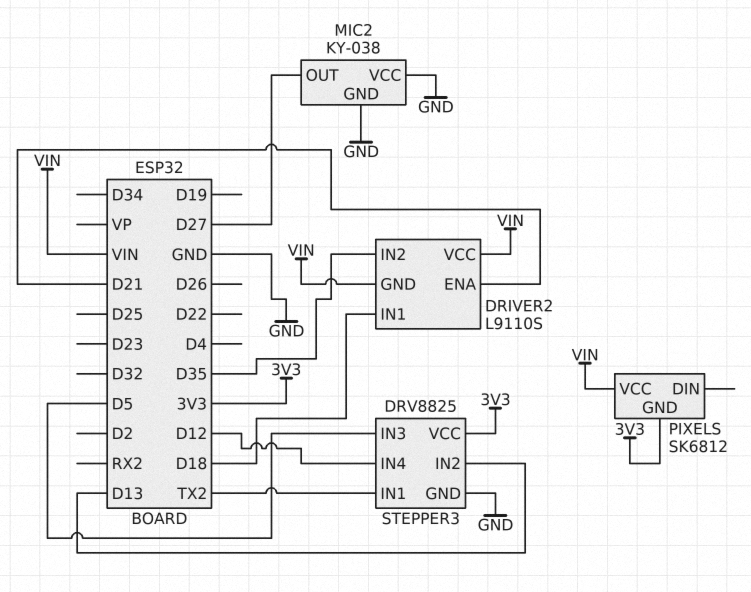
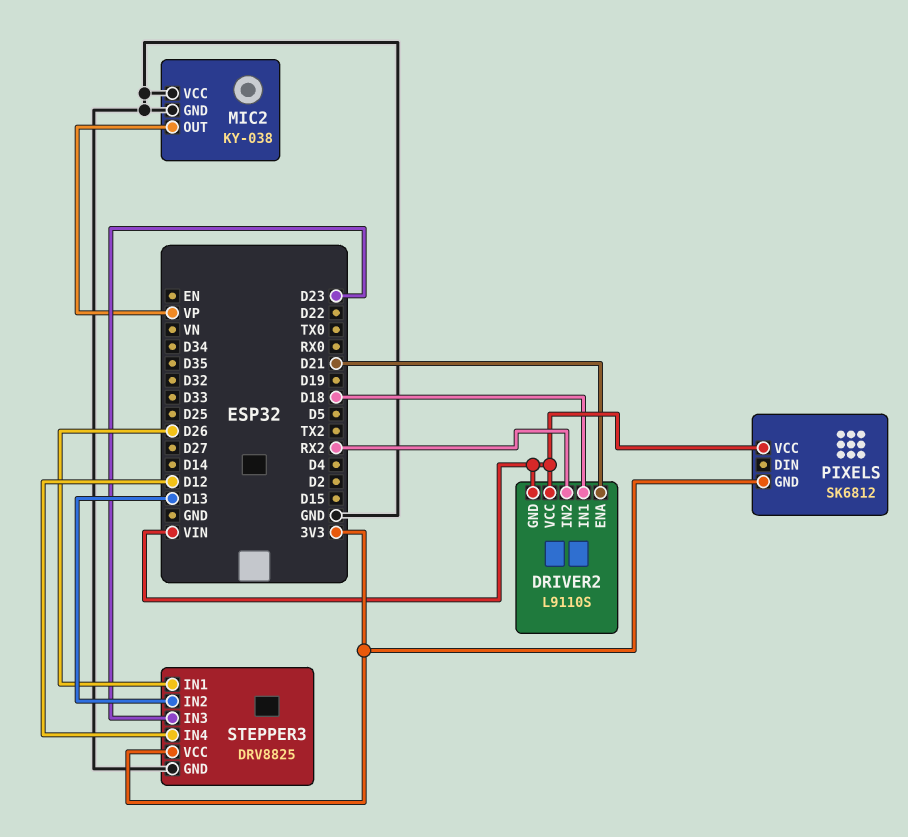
DRIVER2 pin IN2: D35 -> RX2
MIC2 pin OUT: D27 -> VP
STEPPER3 pin IN1: TX2 -> D26
STEPPER3 pin IN3: D5 -> D23

